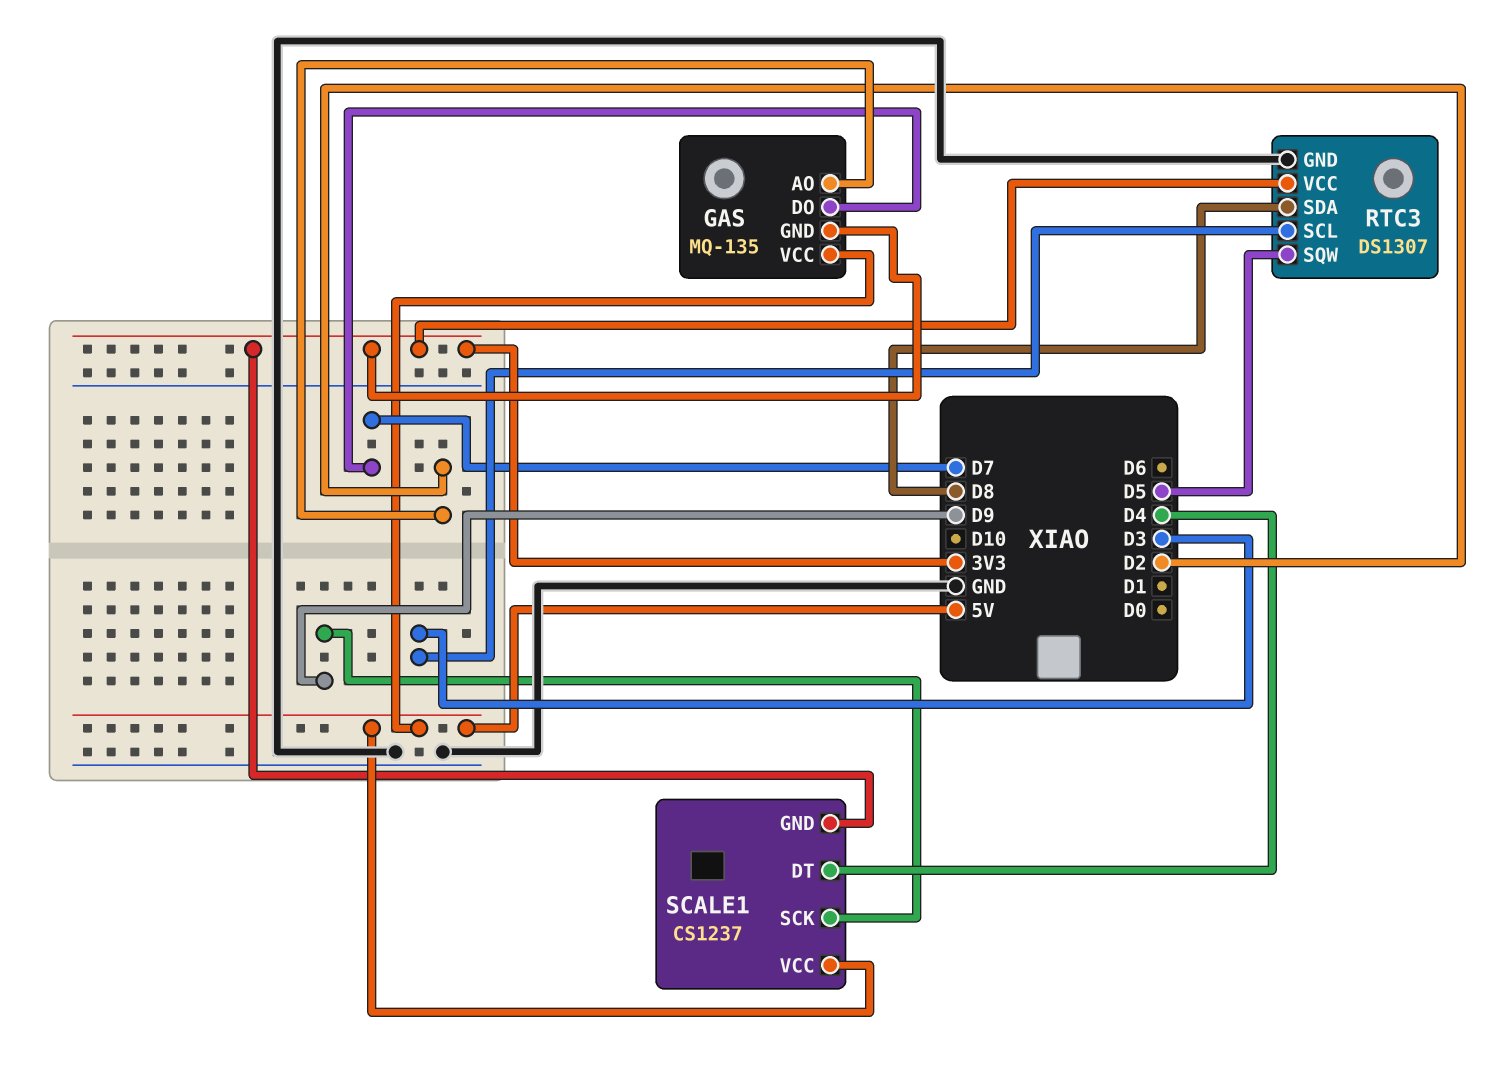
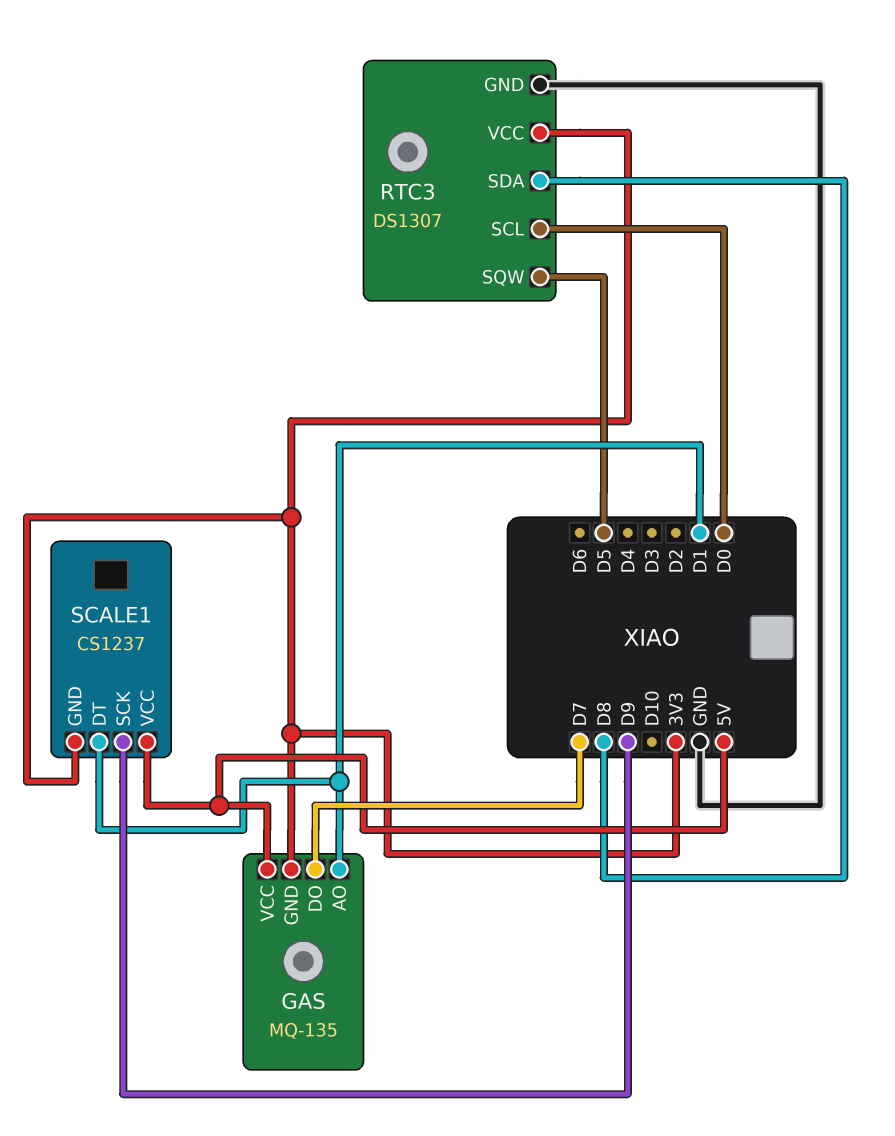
GAS pin AO: D2 -> D1
RTC3 pin SCL: D3 -> D0
SCALE1 pin DT: D4 -> D1

